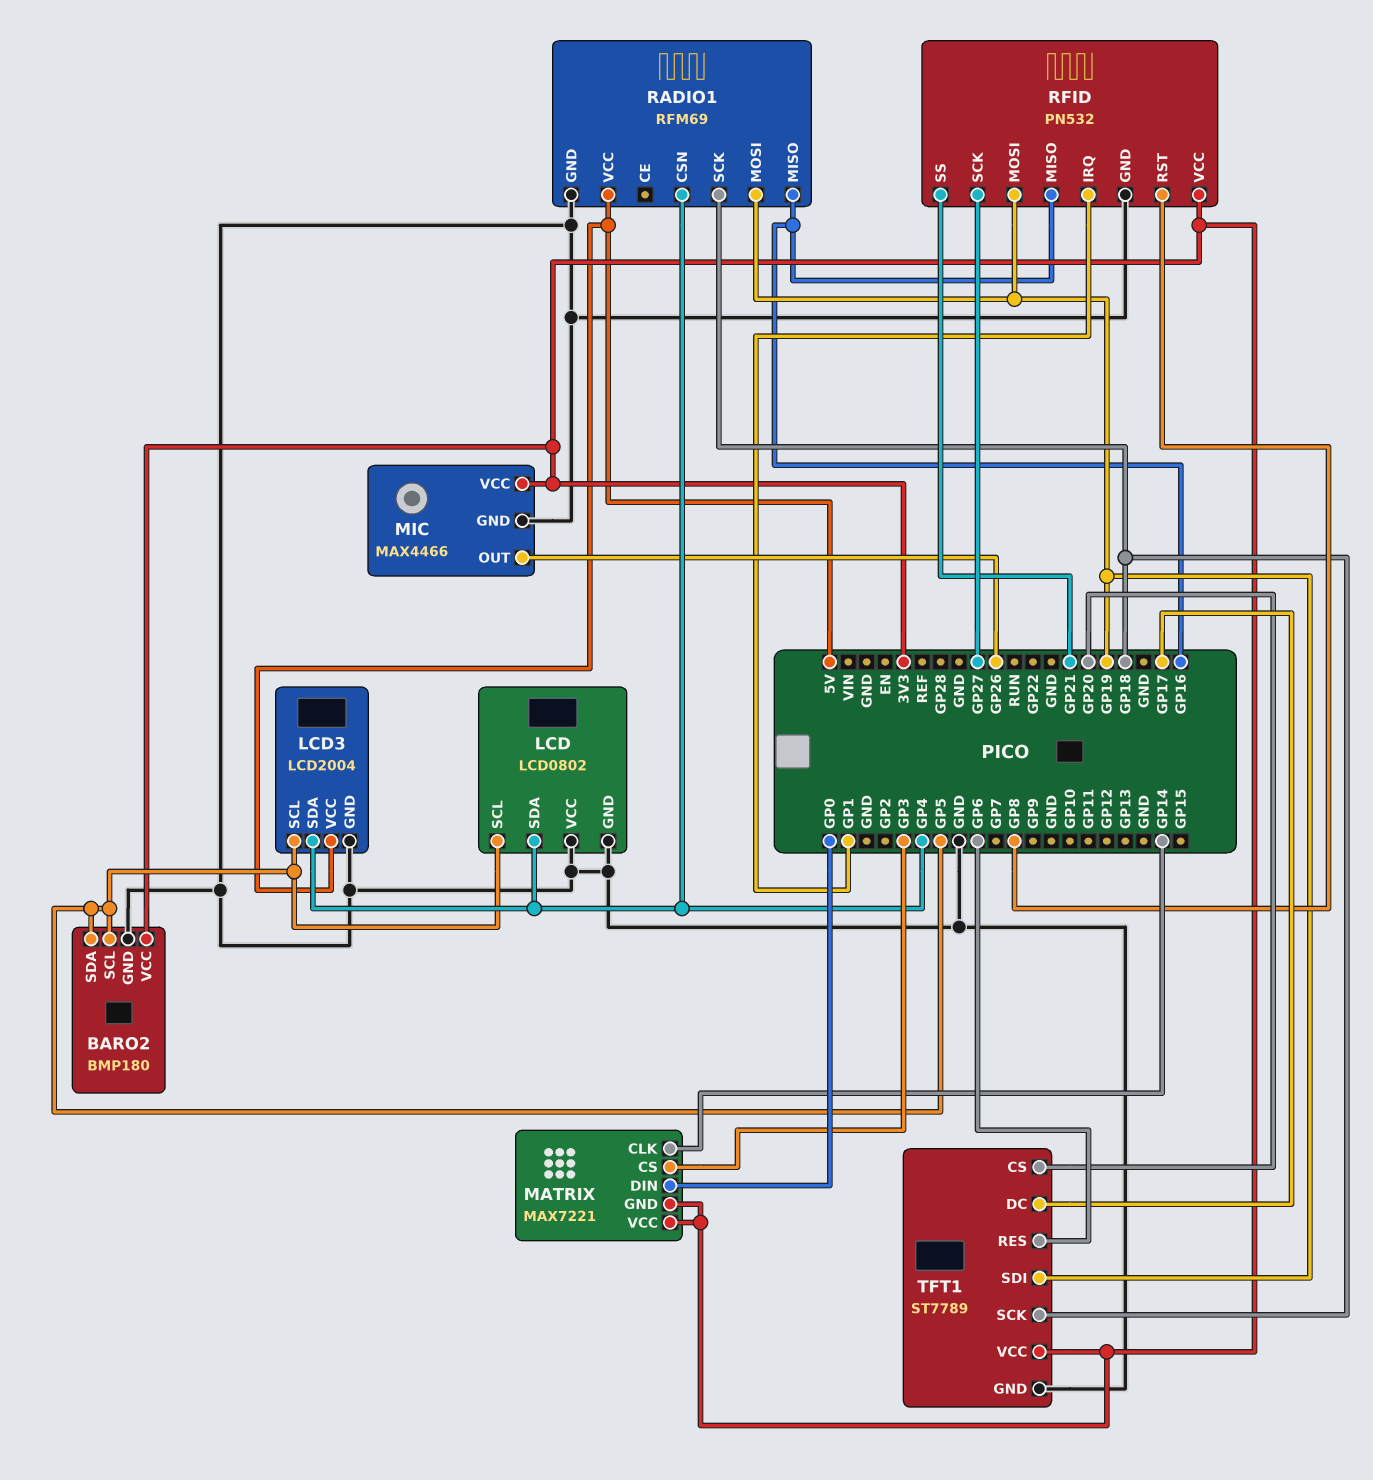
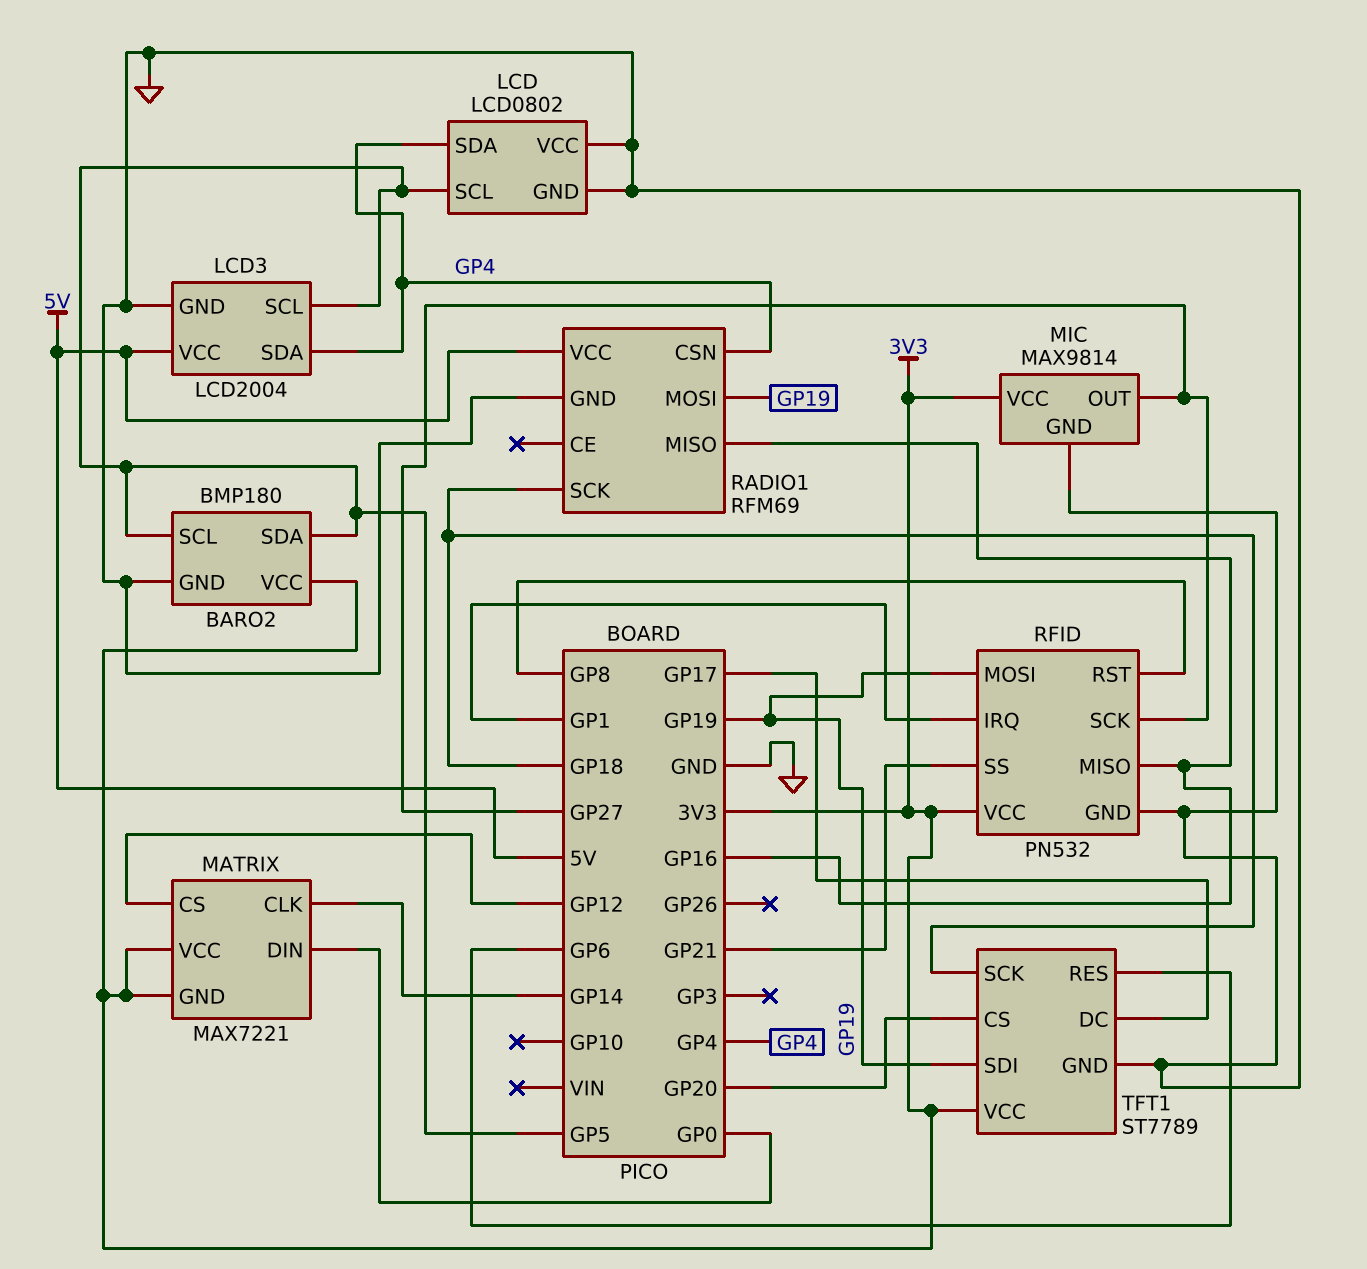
MATRIX pin CS: GP3 -> GP12
MIC: MAX4466 -> MAX9814
MIC pin OUT: GP26 -> GP27

